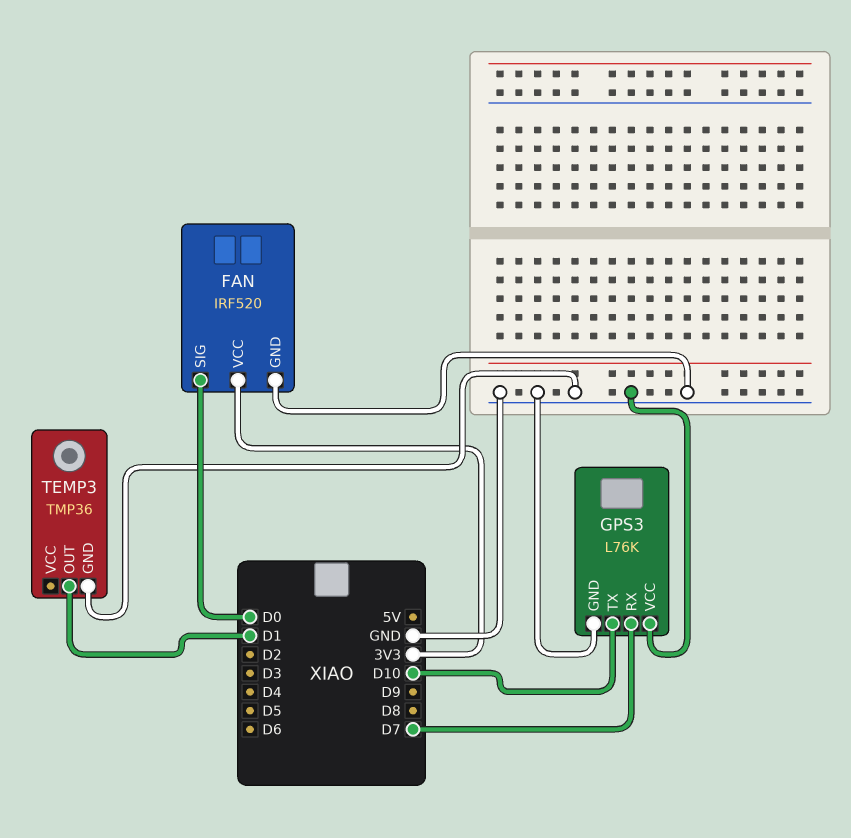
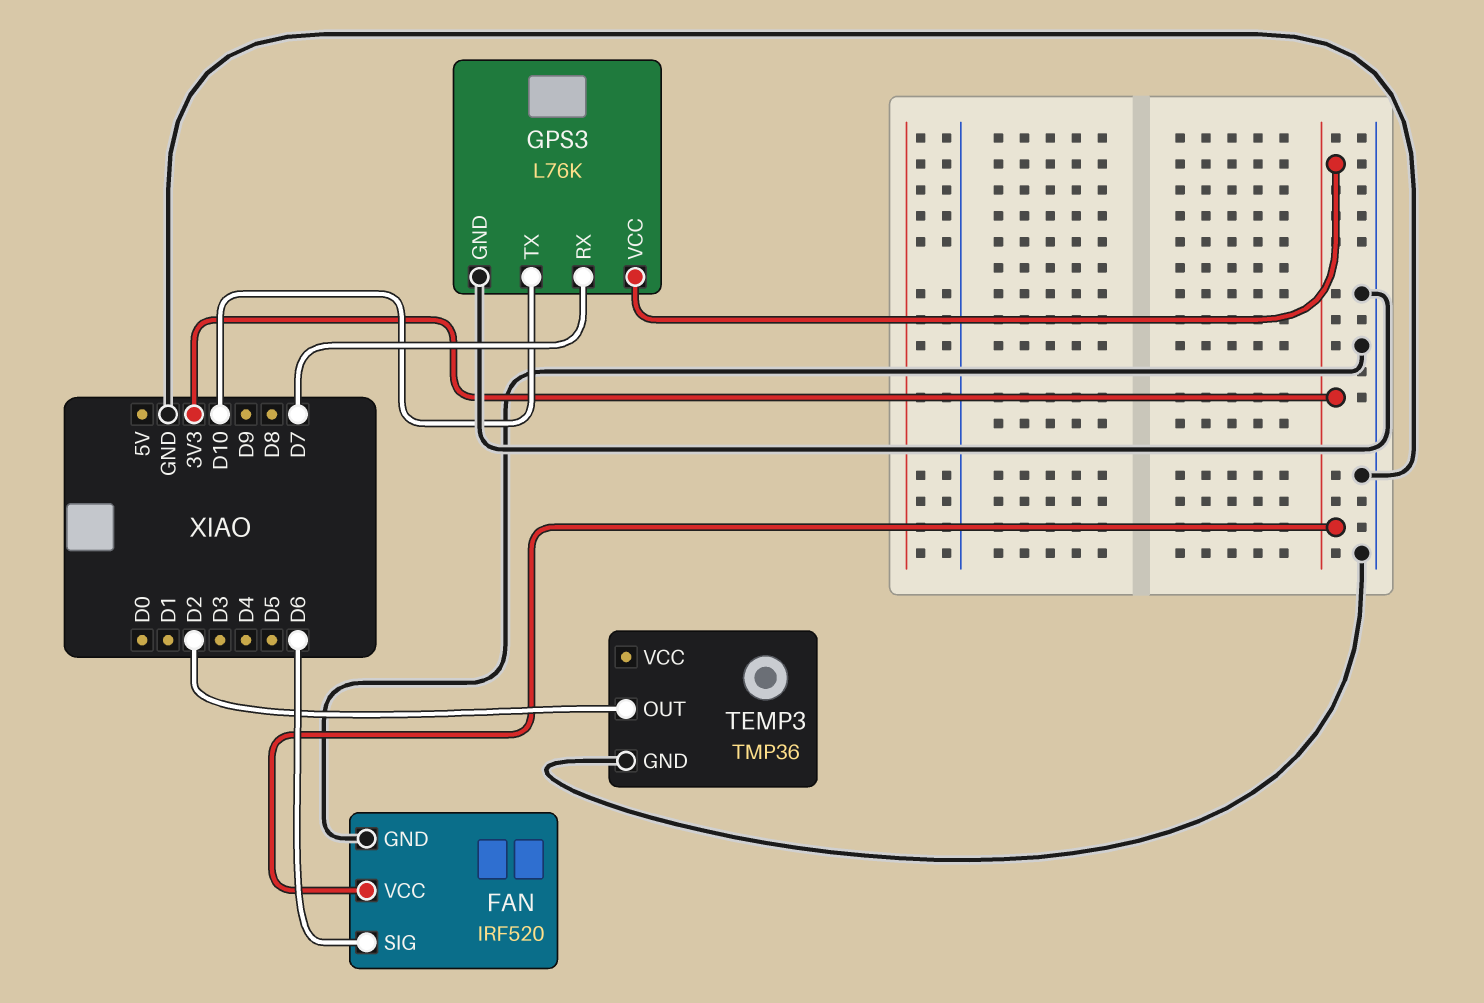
FAN pin SIG: D0 -> D6
GPS3 pin VCC: GND -> 3V3
TEMP3 pin OUT: D1 -> D2

